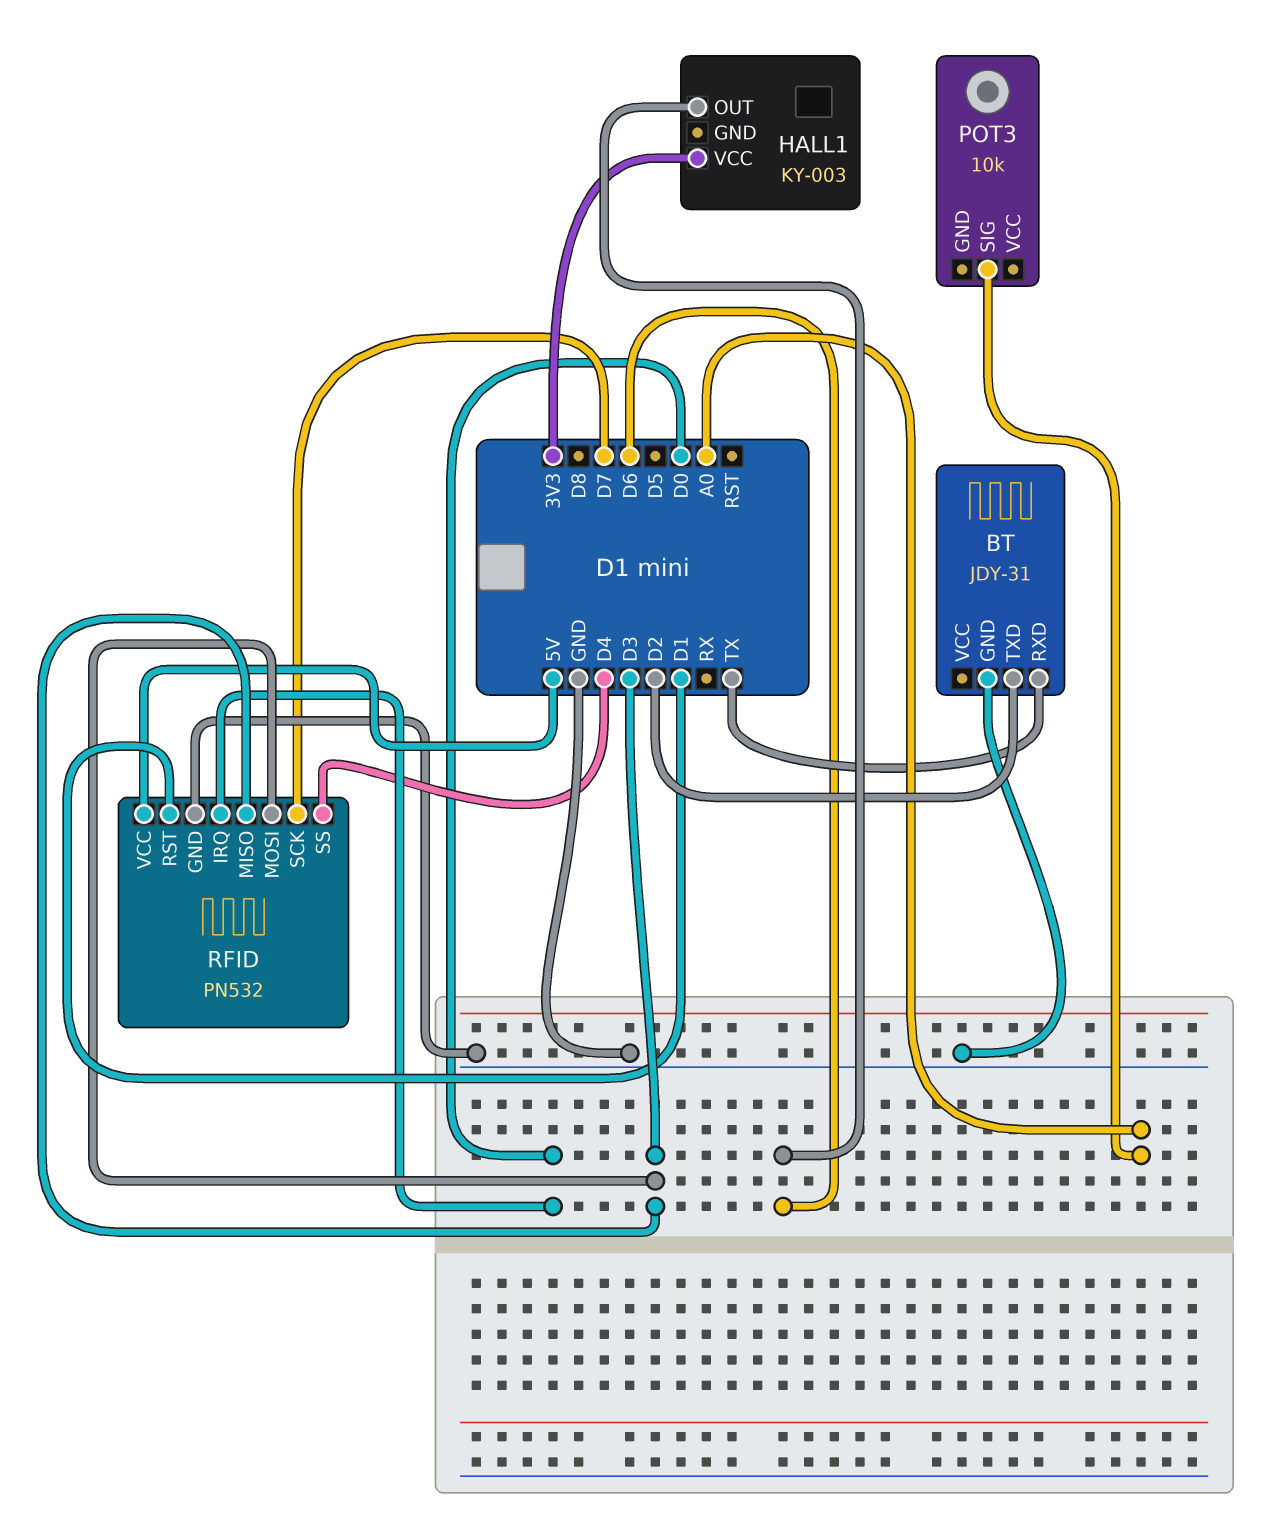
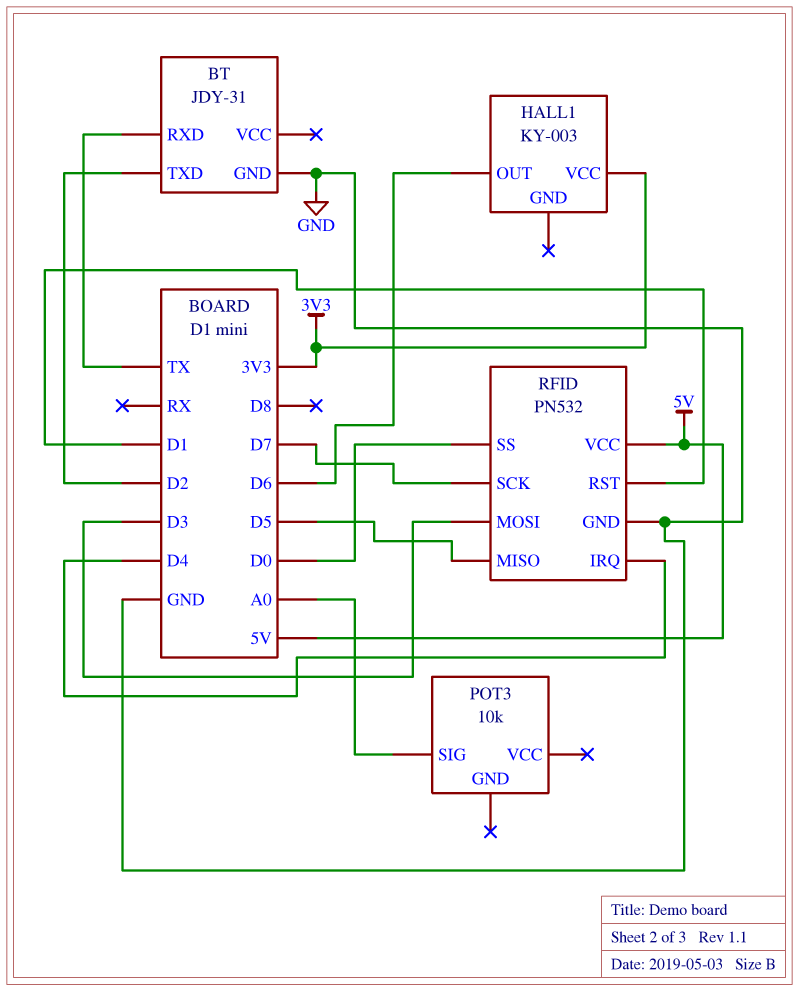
RFID pin IRQ: D0 -> D4
RFID pin MISO: D3 -> D5
RFID pin SS: D4 -> D0

